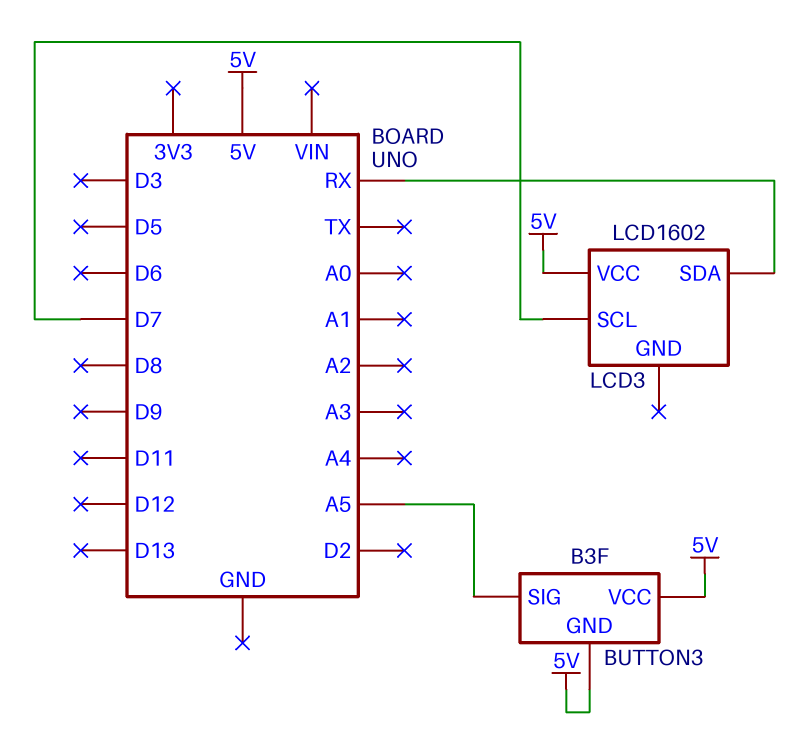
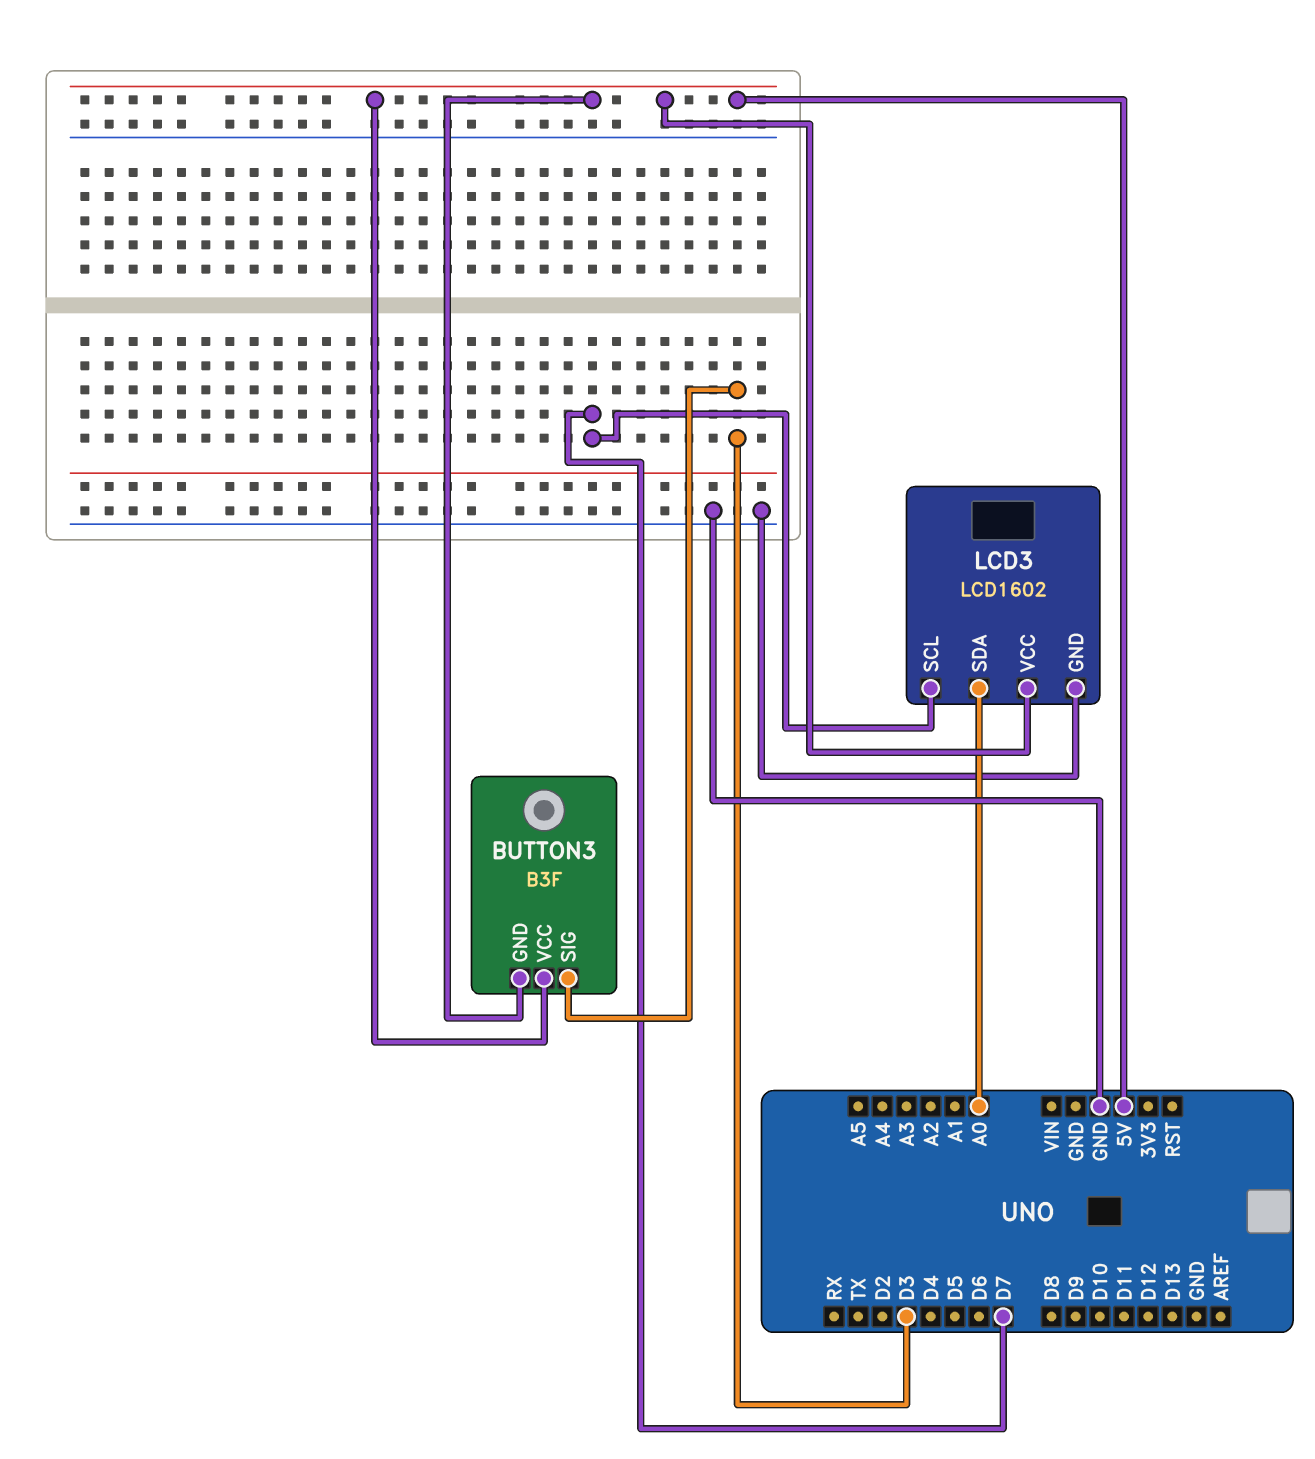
BUTTON3 pin SIG: A5 -> D3
LCD3 pin GND: none -> GND
LCD3 pin SDA: RX -> A0

